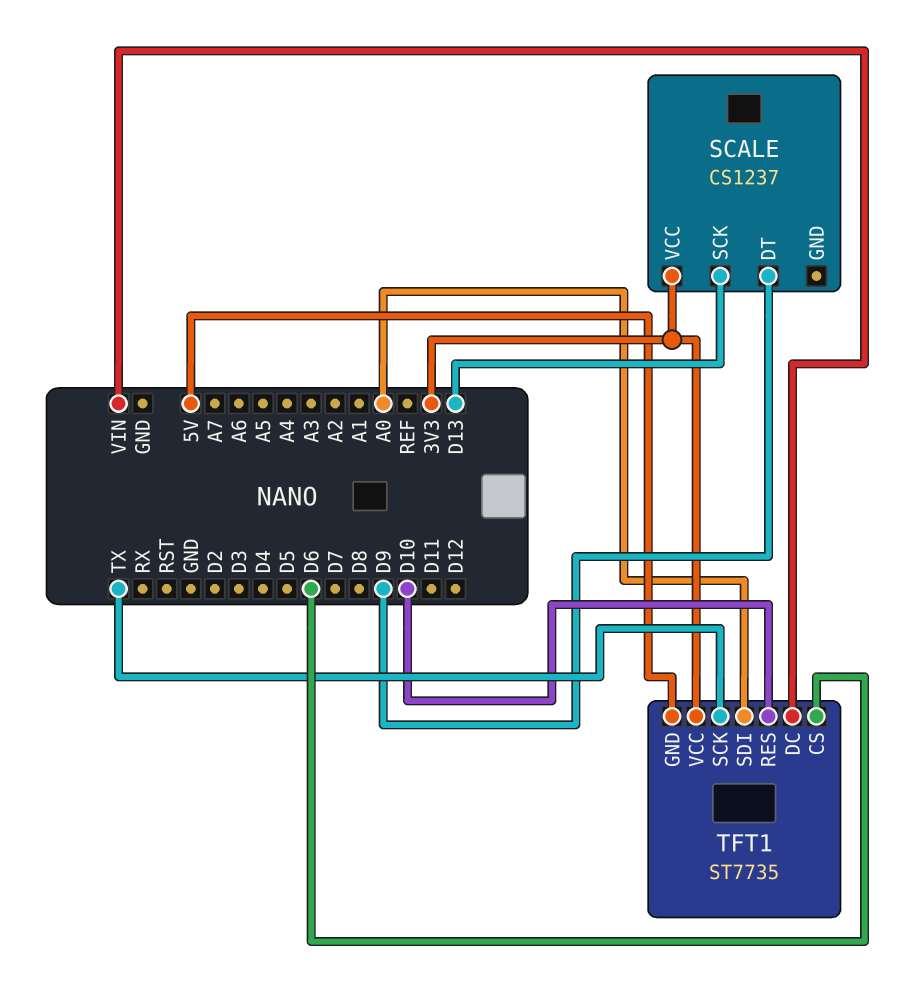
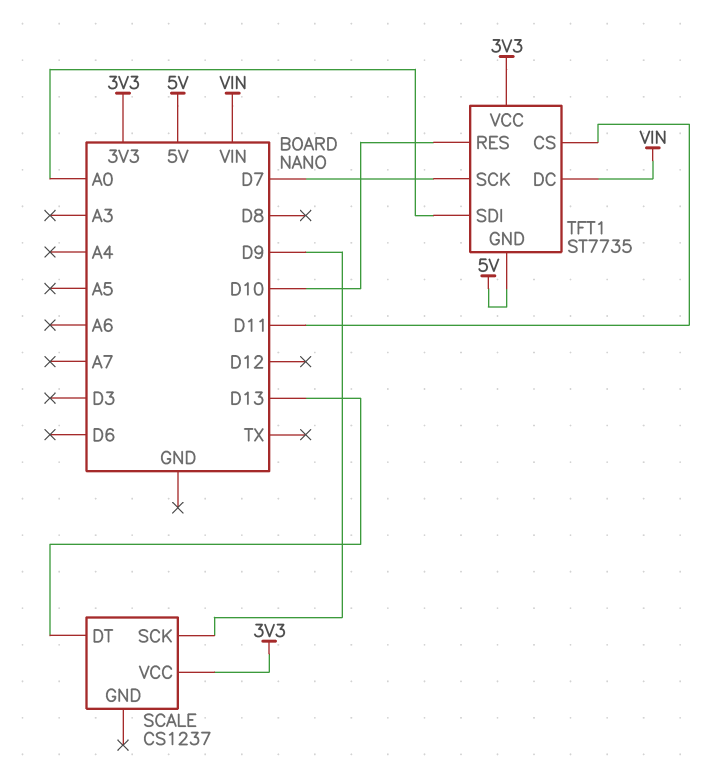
SCALE pin DT: D9 -> D13
SCALE pin SCK: D13 -> D9
TFT1 pin CS: D6 -> D11
TFT1 pin SCK: TX -> D7

